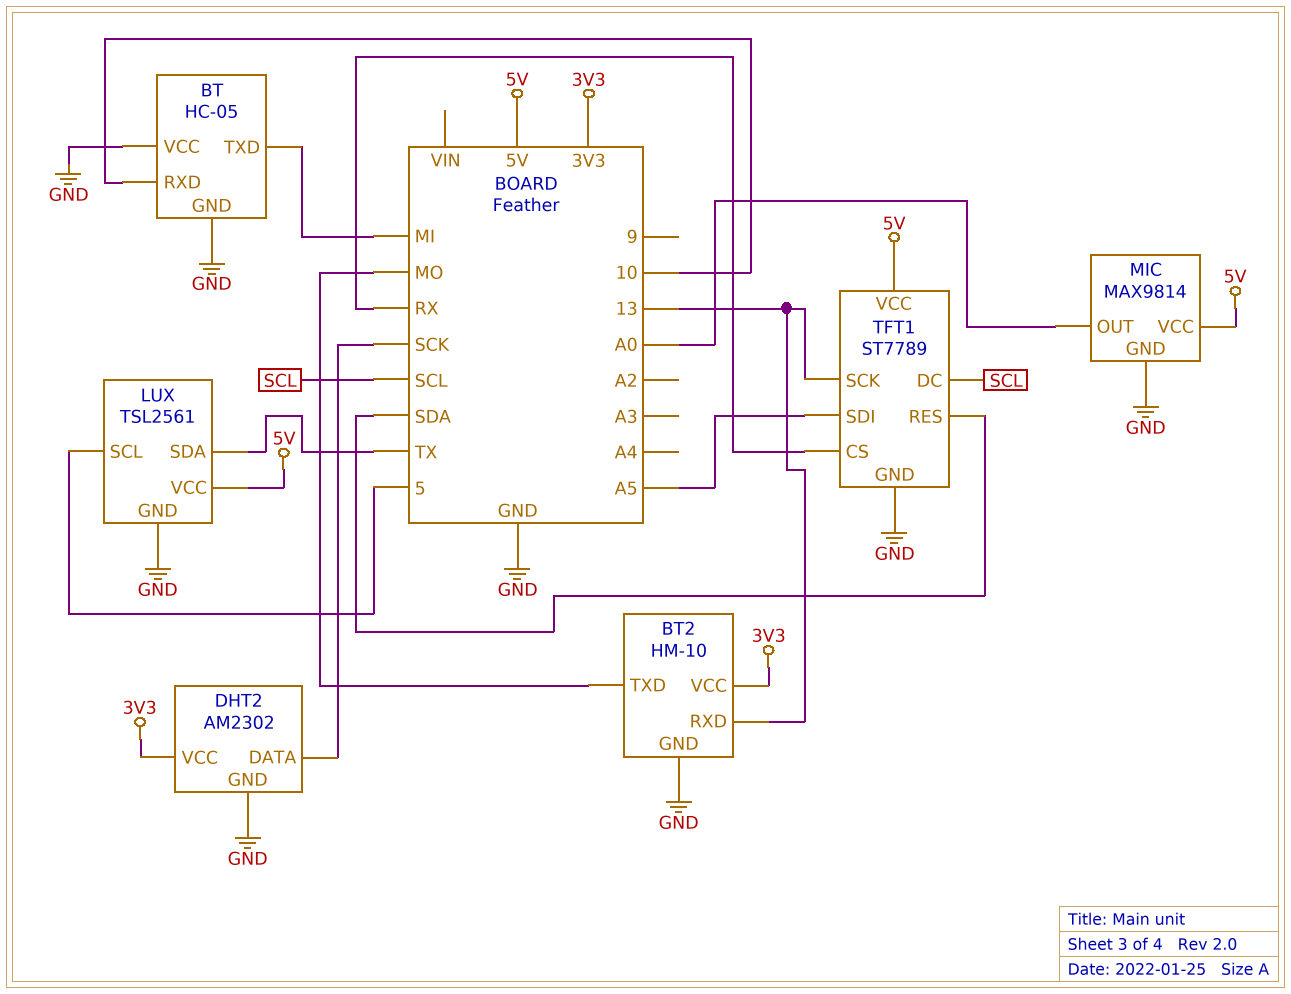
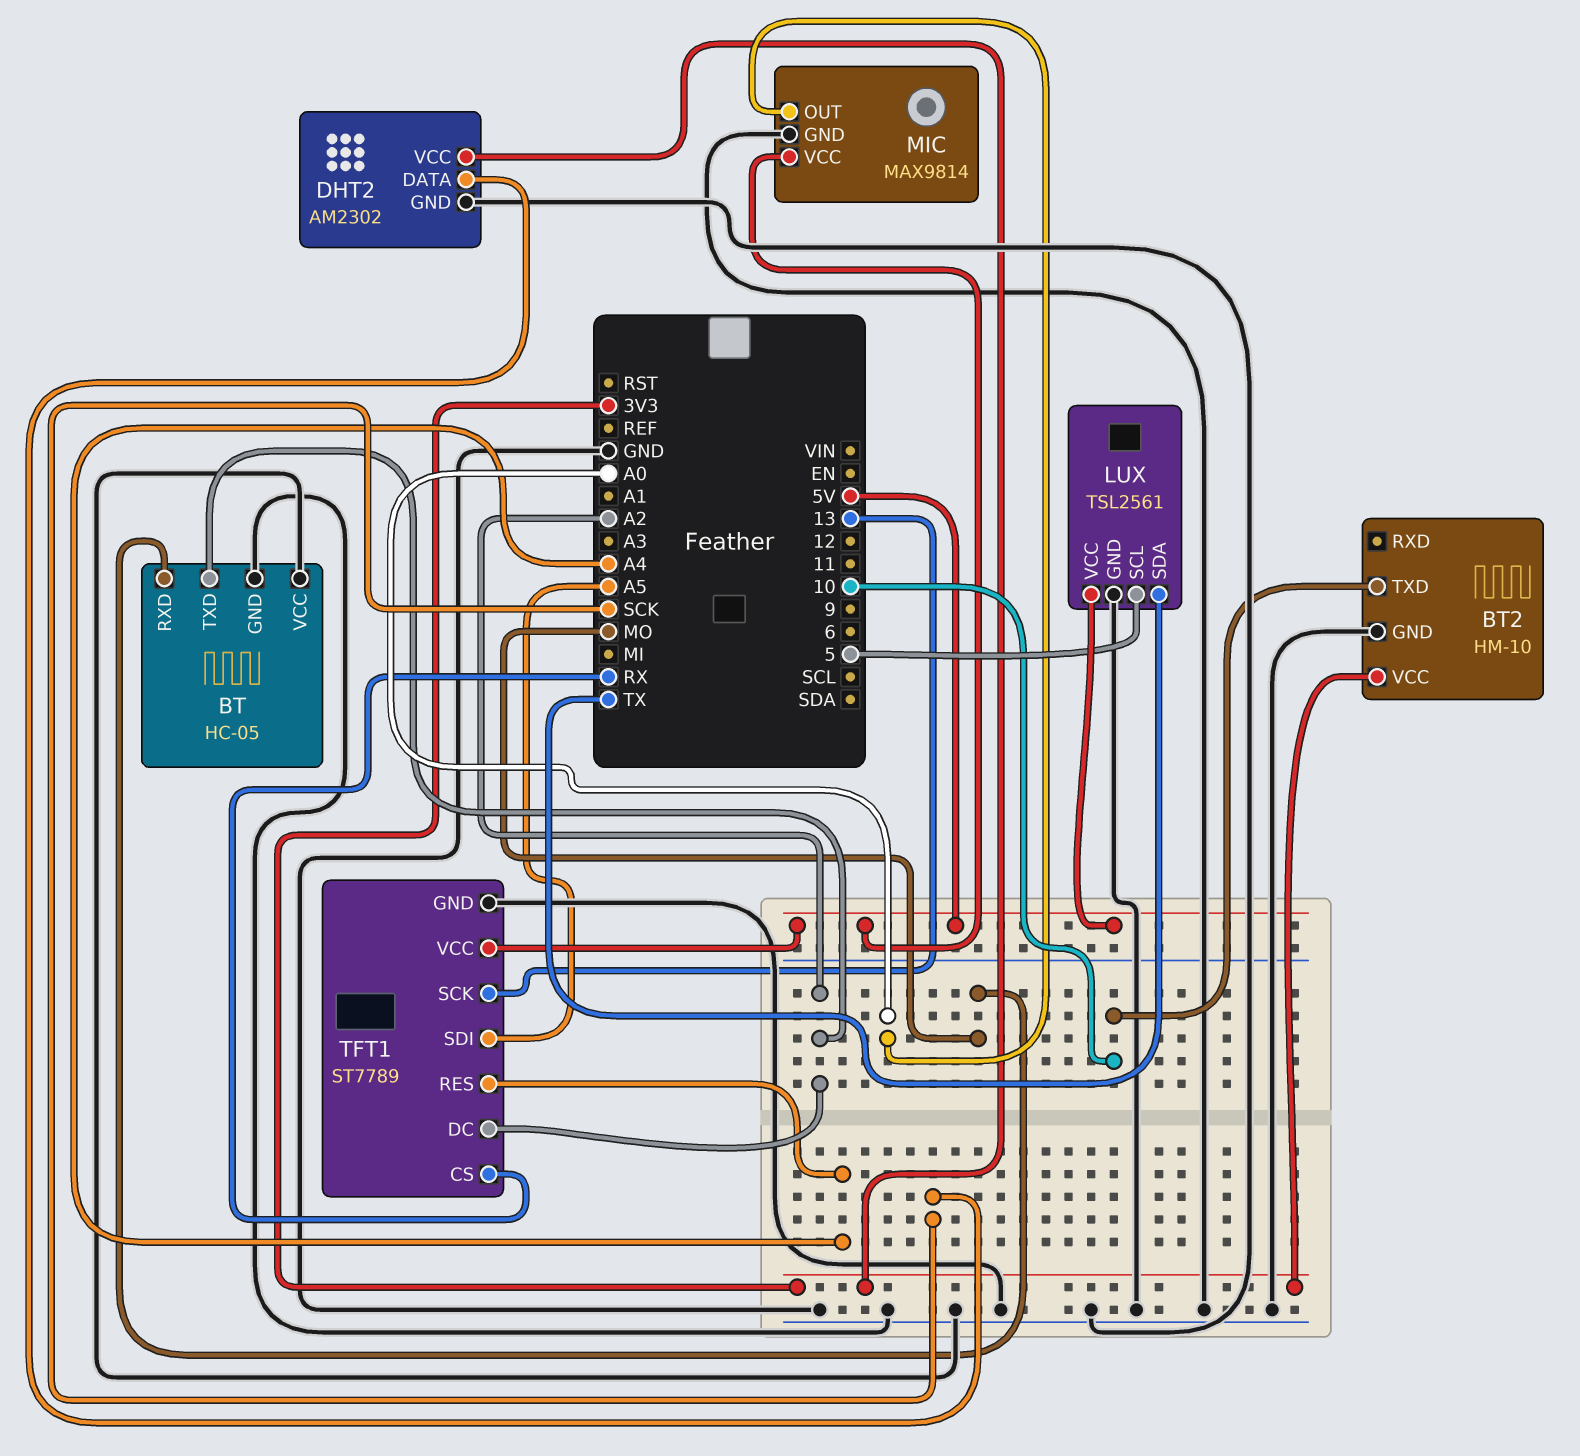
BT pin RXD: 10 -> MO
BT pin TXD: MI -> A2
BT2 pin RXD: 13 -> none
BT2 pin TXD: MO -> 10
TFT1 pin DC: SCL -> A2
TFT1 pin RES: SDA -> A4

